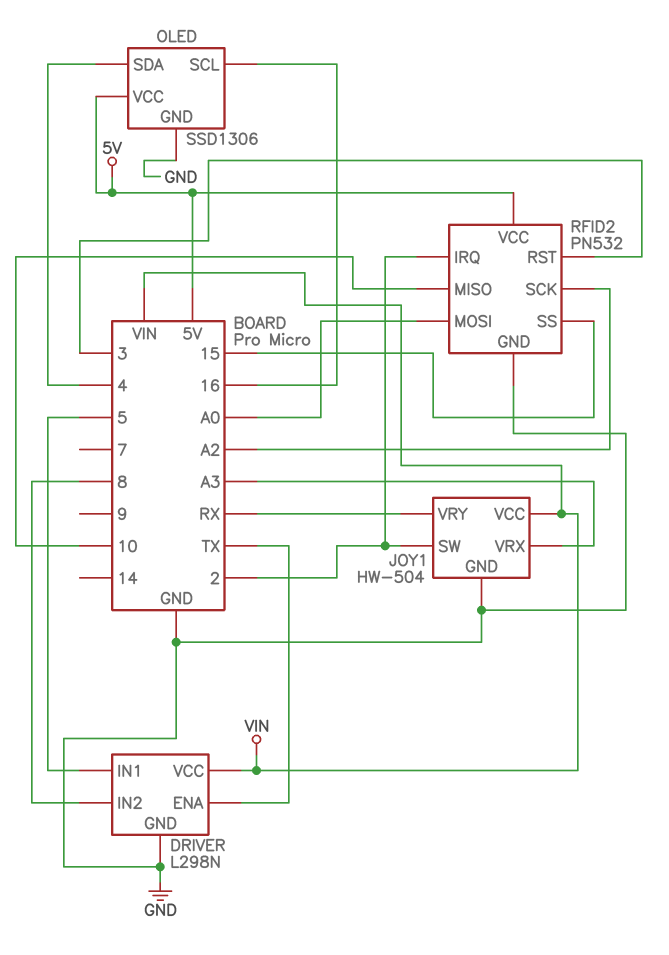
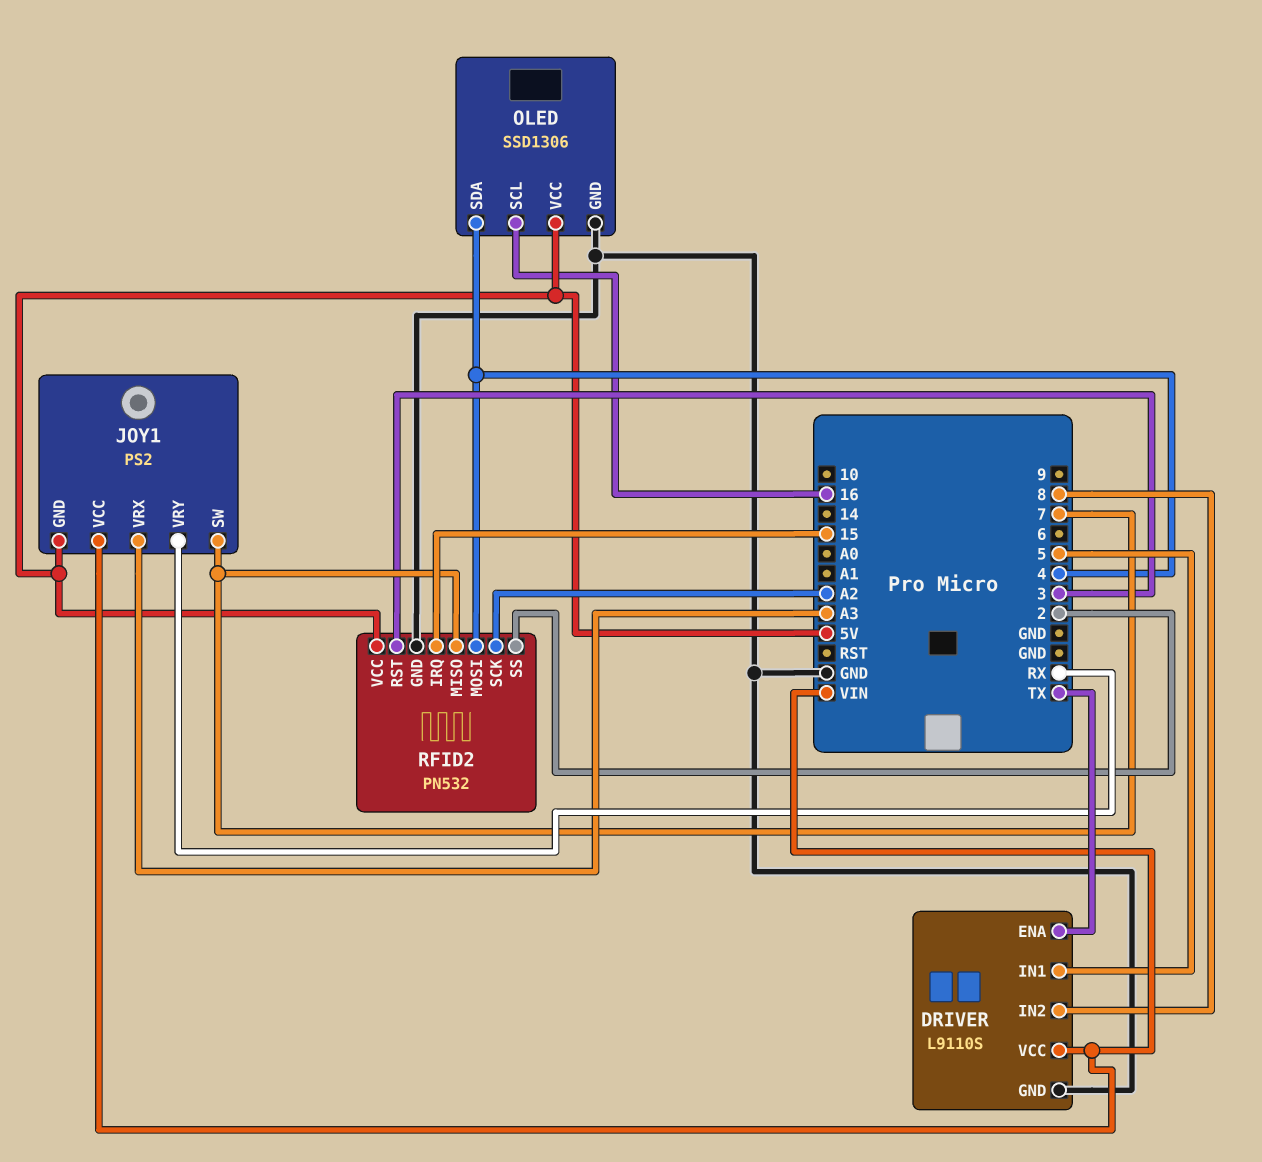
DRIVER: L298N -> L9110S
JOY1: HW-504 -> PS2
JOY1 pin GND: GND -> 5V
JOY1 pin SW: 2 -> 7
RFID2 pin IRQ: 2 -> 15
RFID2 pin MISO: 10 -> 7
RFID2 pin MOSI: A0 -> 4
RFID2 pin SS: 15 -> 2

